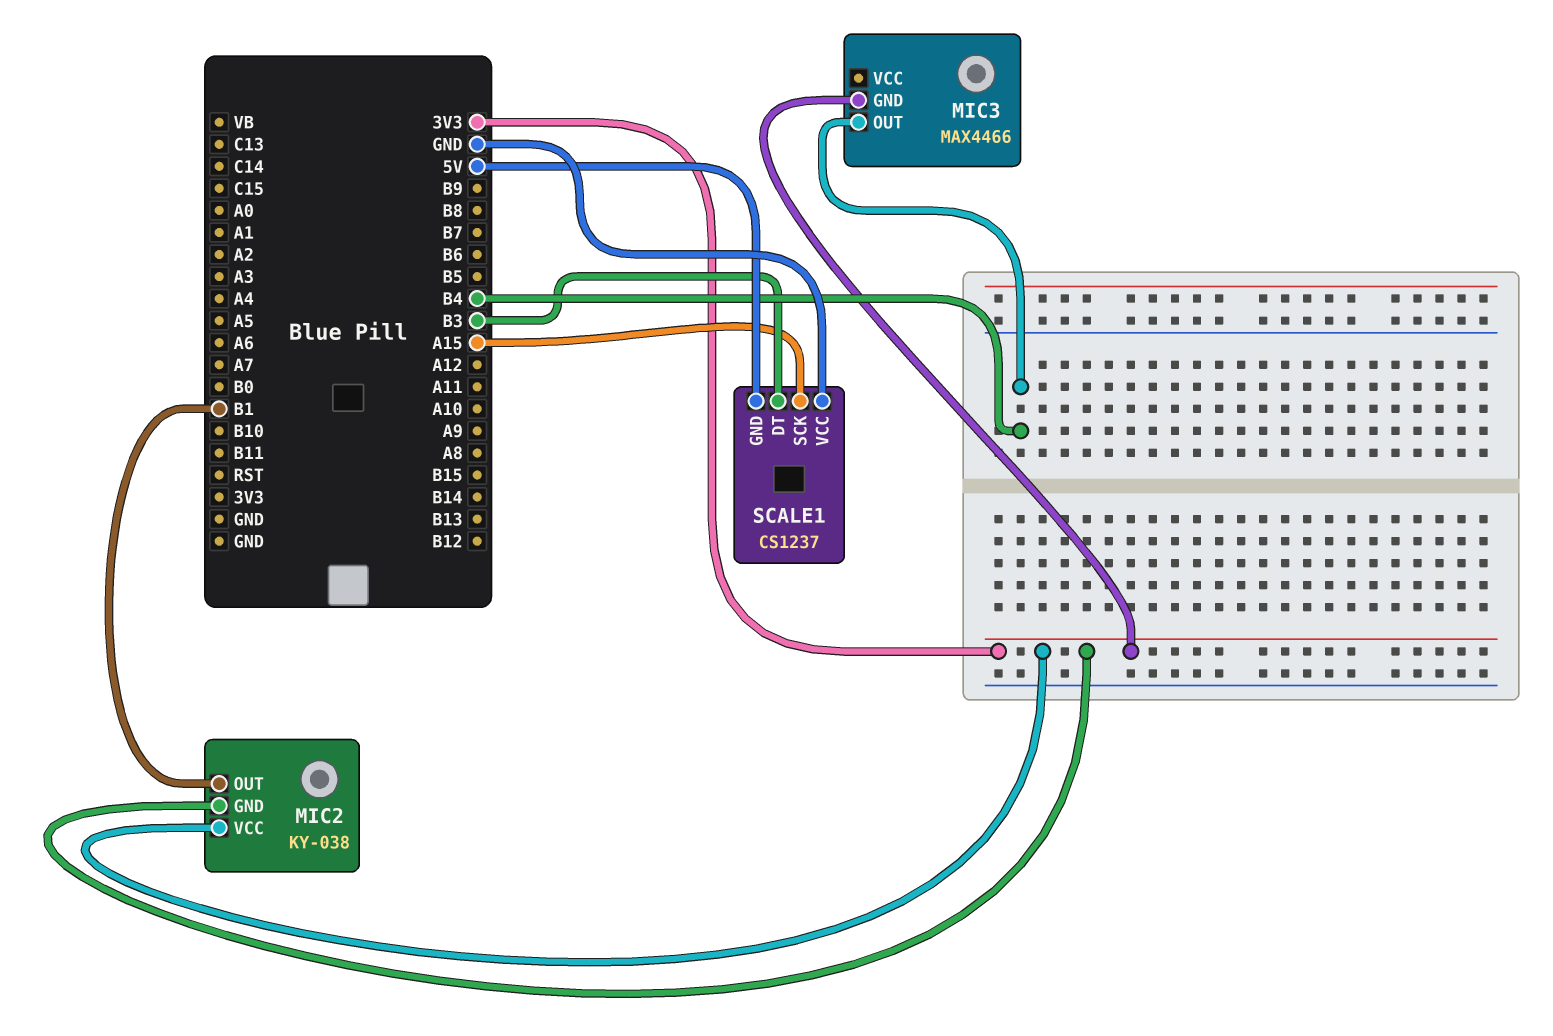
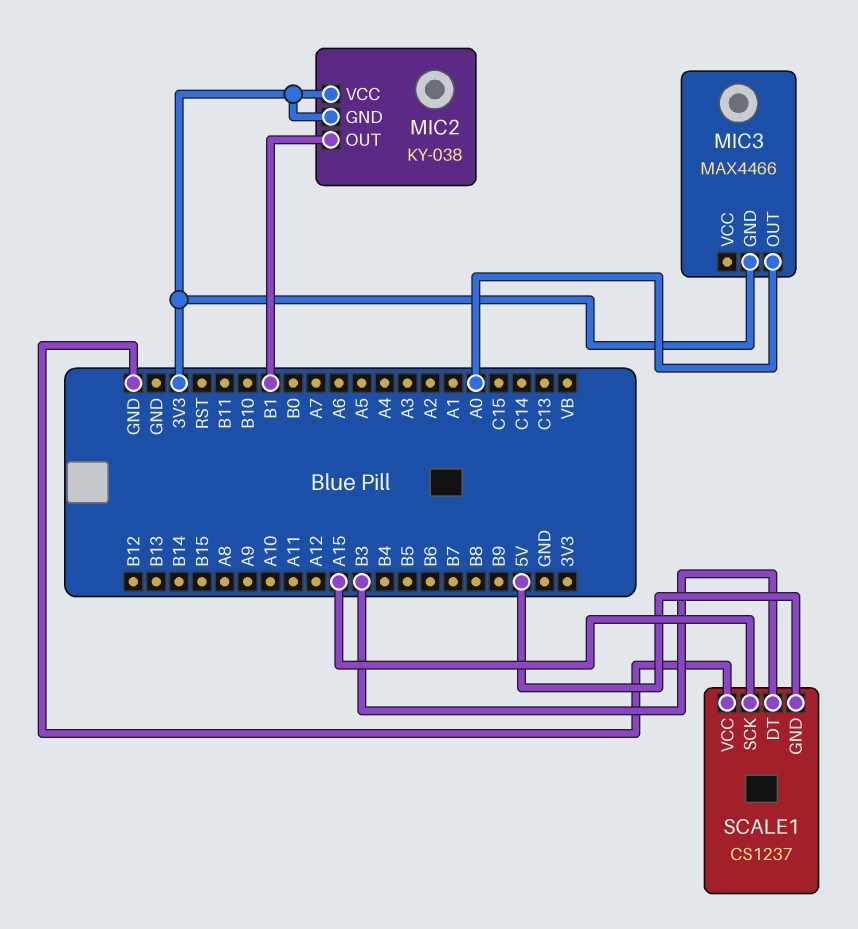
MIC3 pin OUT: B4 -> A0

